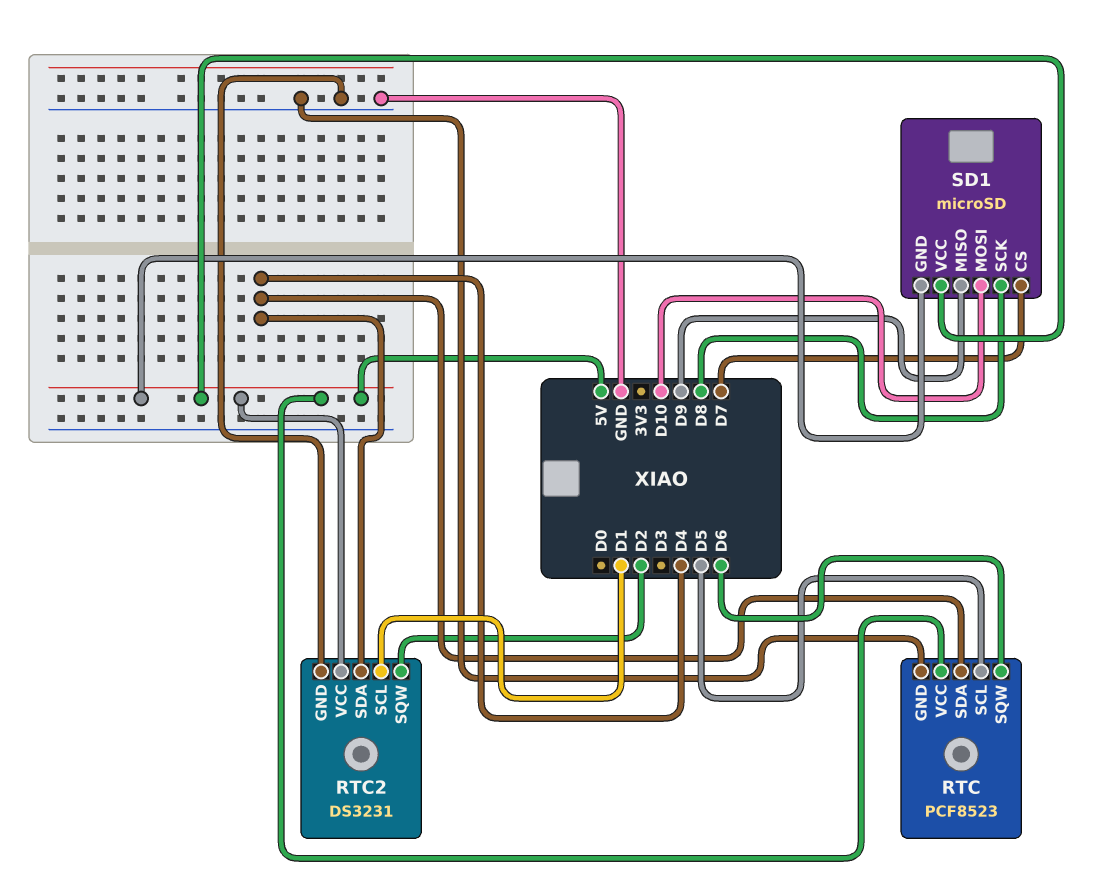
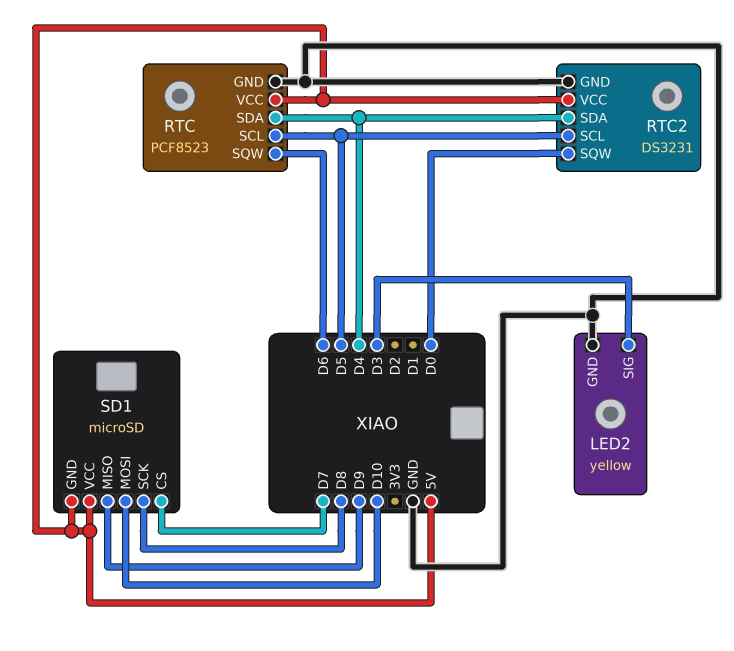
LED2: none -> yellow
LED2 pin GND: none -> GND
LED2 pin SIG: none -> D3
RTC2 pin SCL: D1 -> D5
RTC2 pin SQW: D2 -> D0

